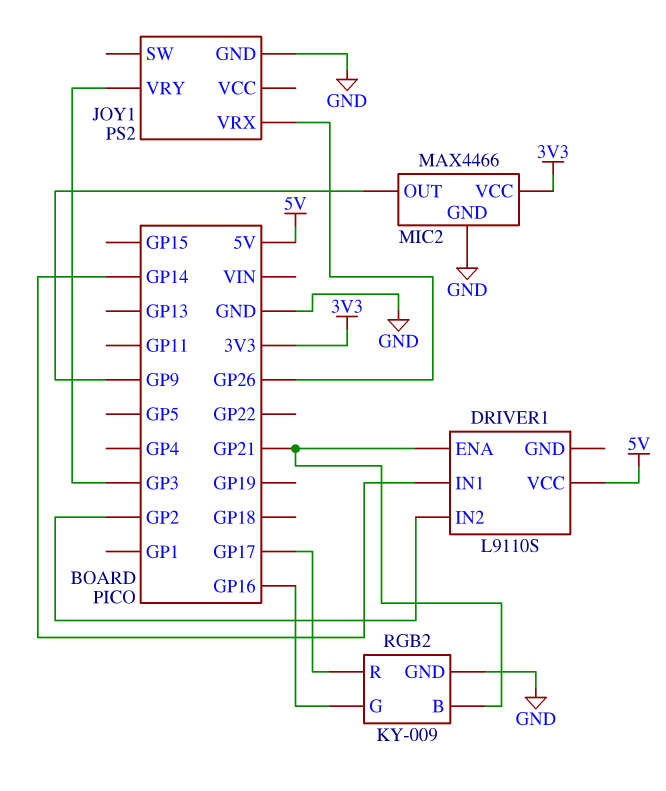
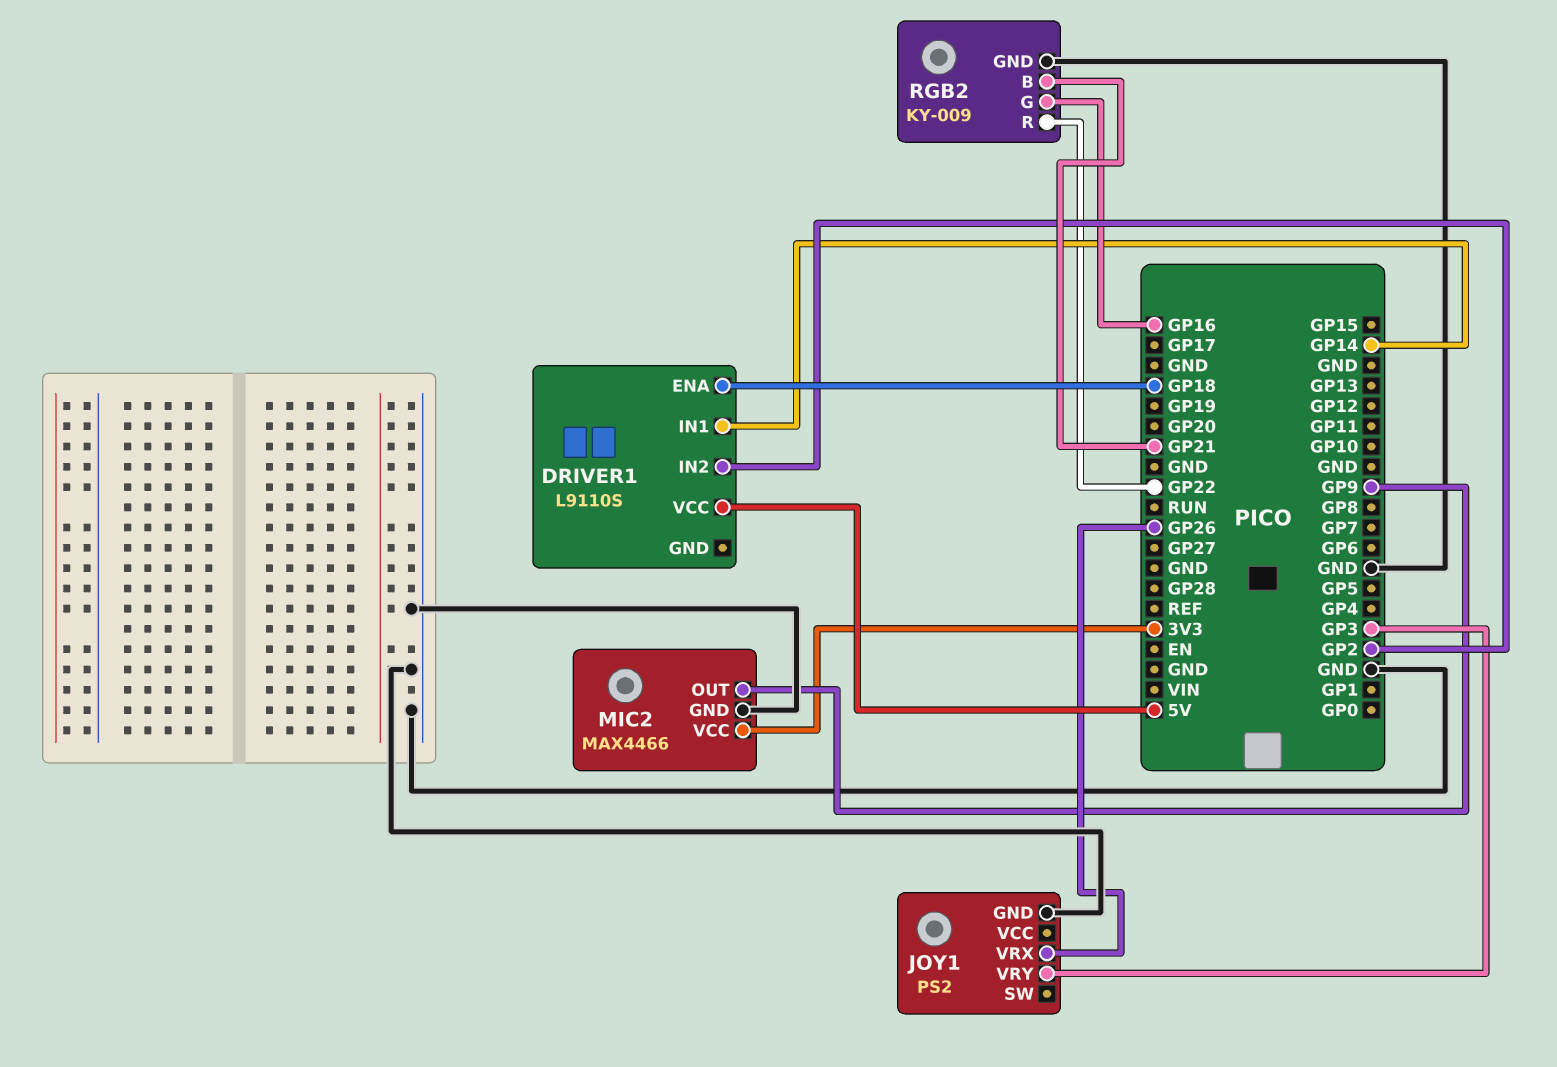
DRIVER1 pin ENA: GP21 -> GP18
RGB2 pin R: GP17 -> GP22

